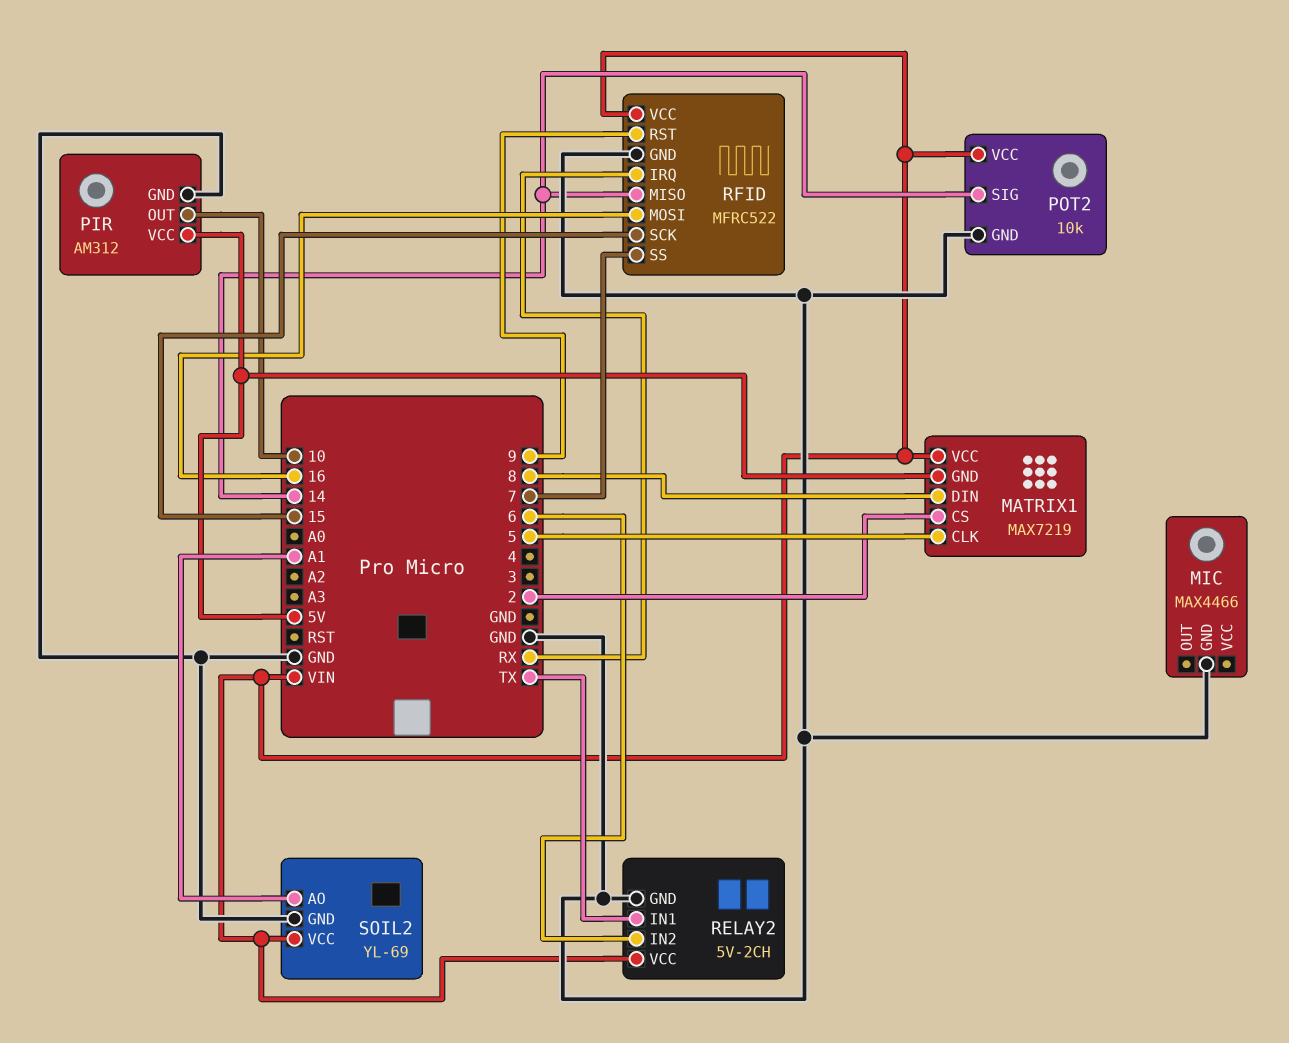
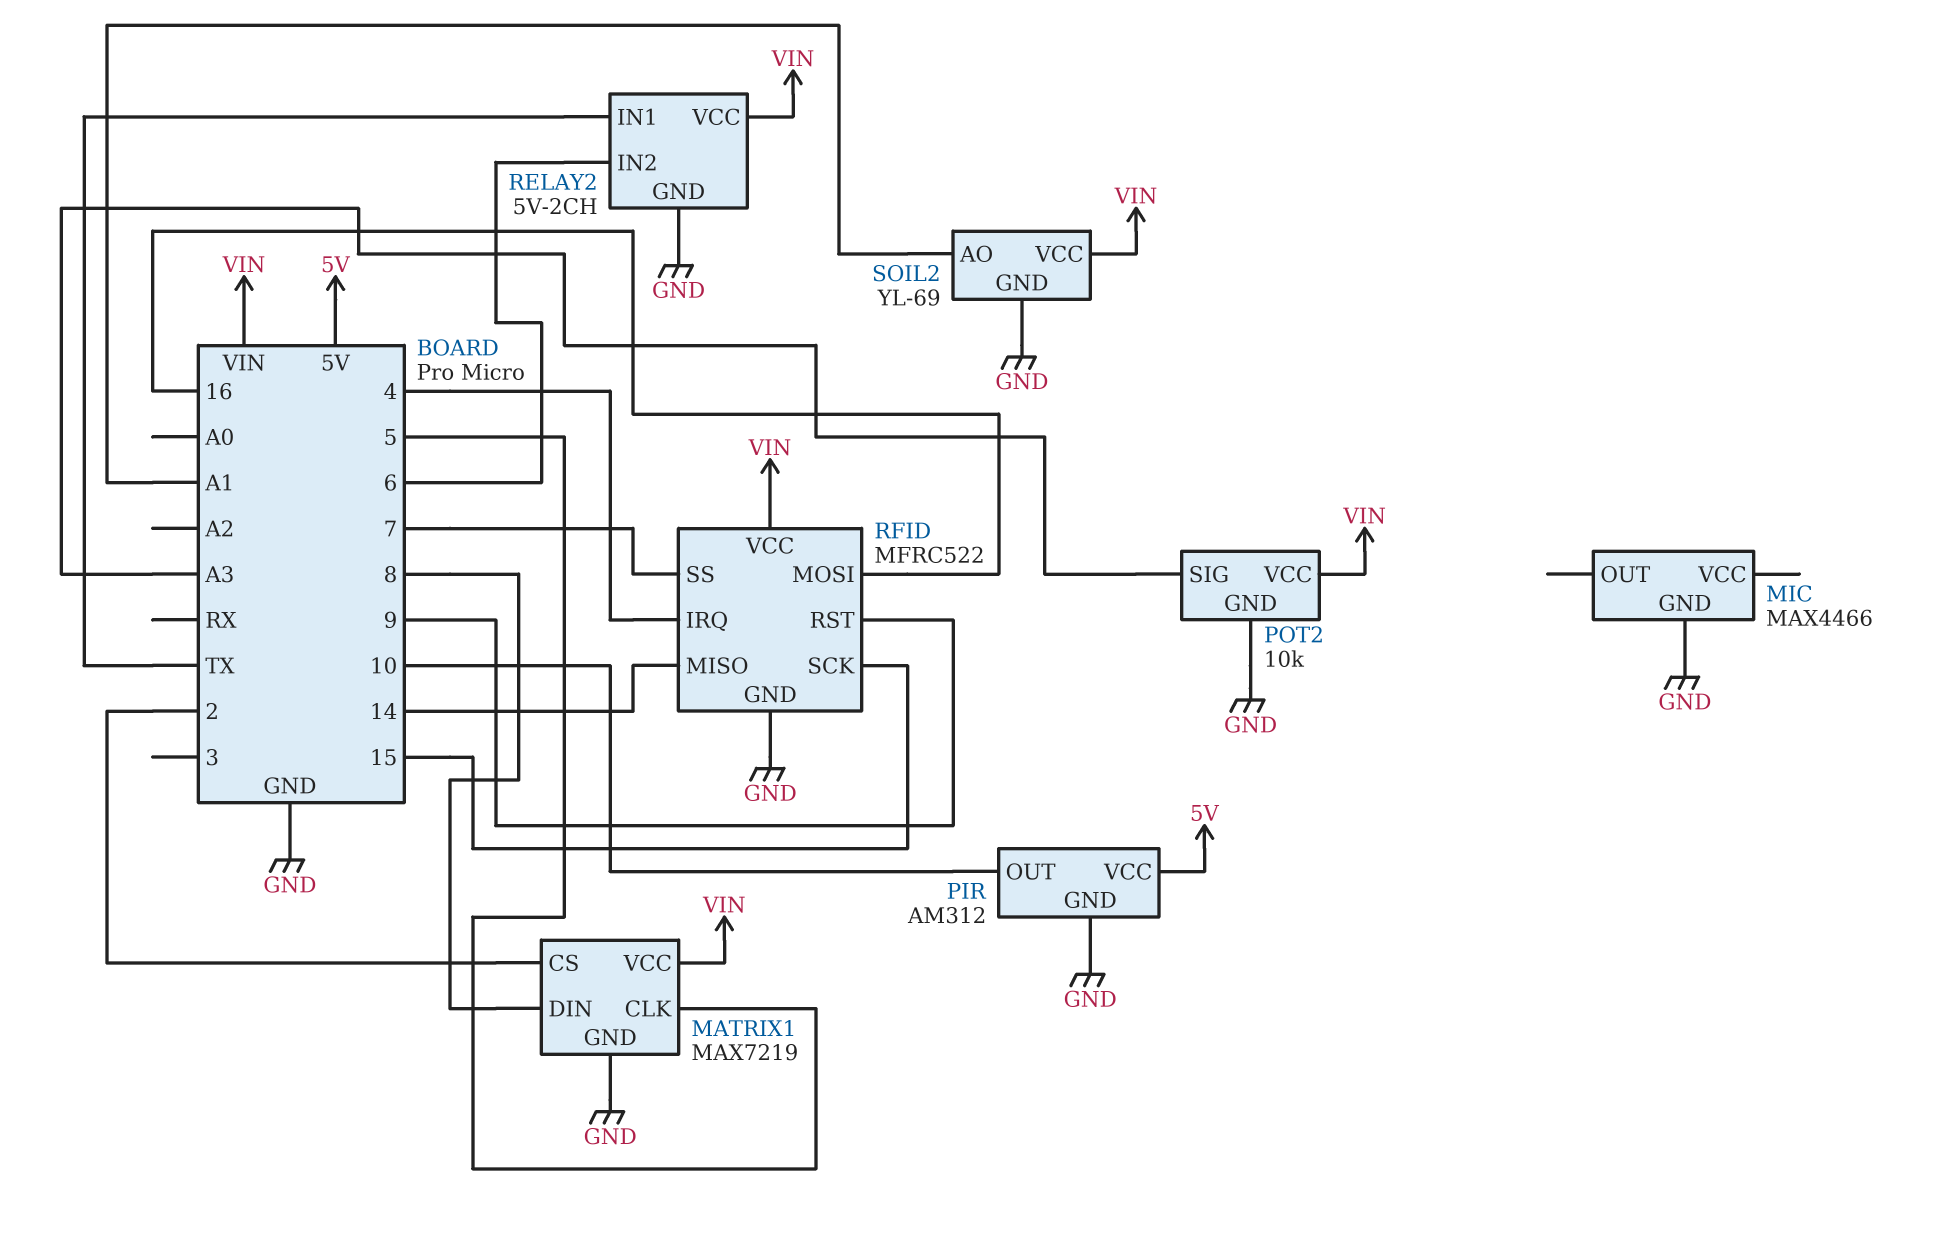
MATRIX1 pin GND: 5V -> GND
POT2 pin SIG: 14 -> A3
RFID pin IRQ: RX -> 4

